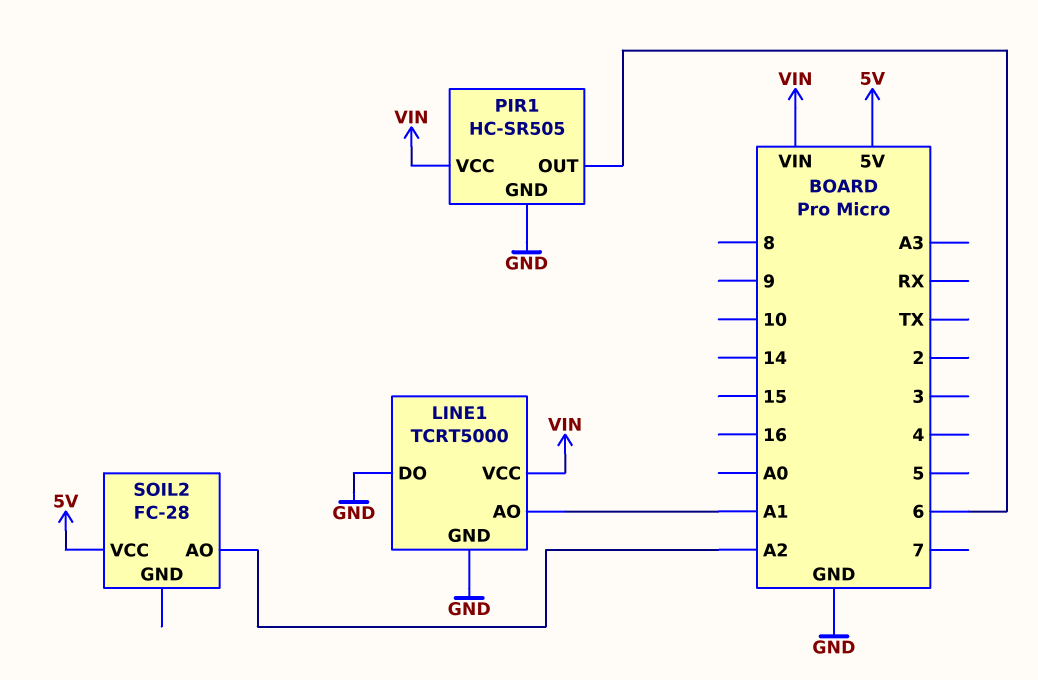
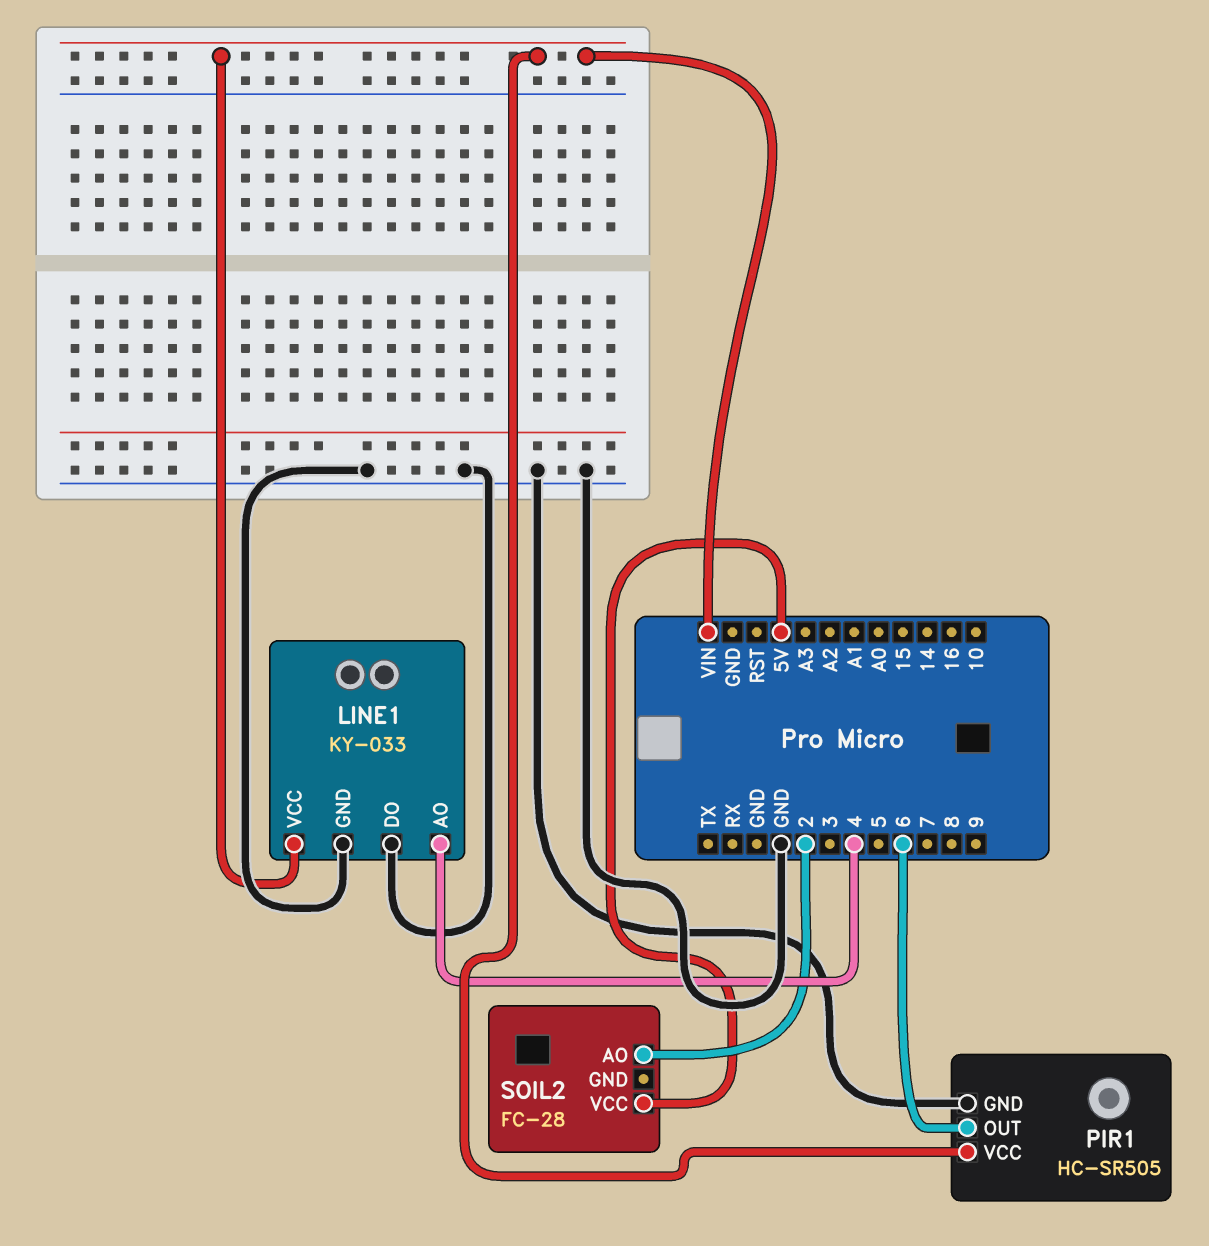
LINE1: TCRT5000 -> KY-033
LINE1 pin AO: A1 -> 4
SOIL2 pin AO: A2 -> 2

